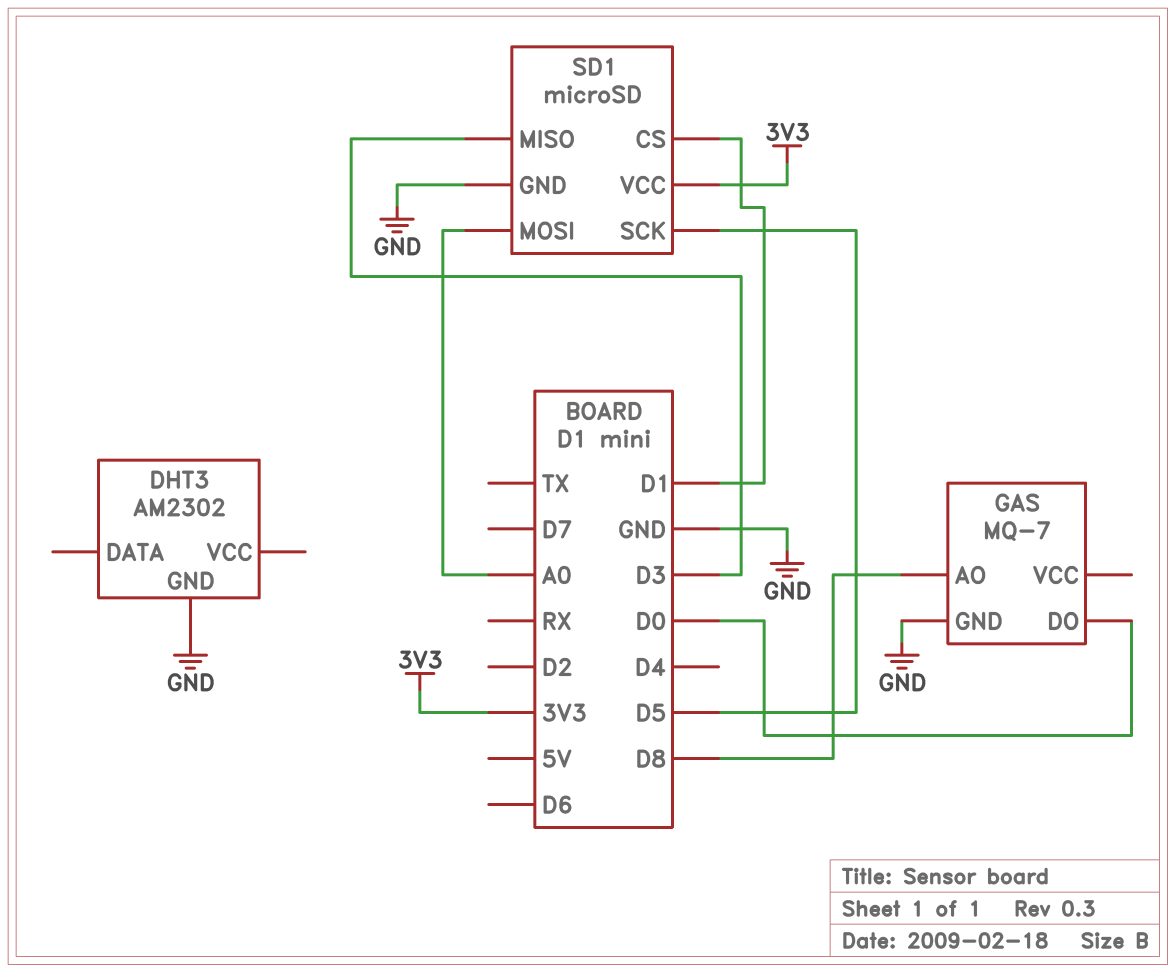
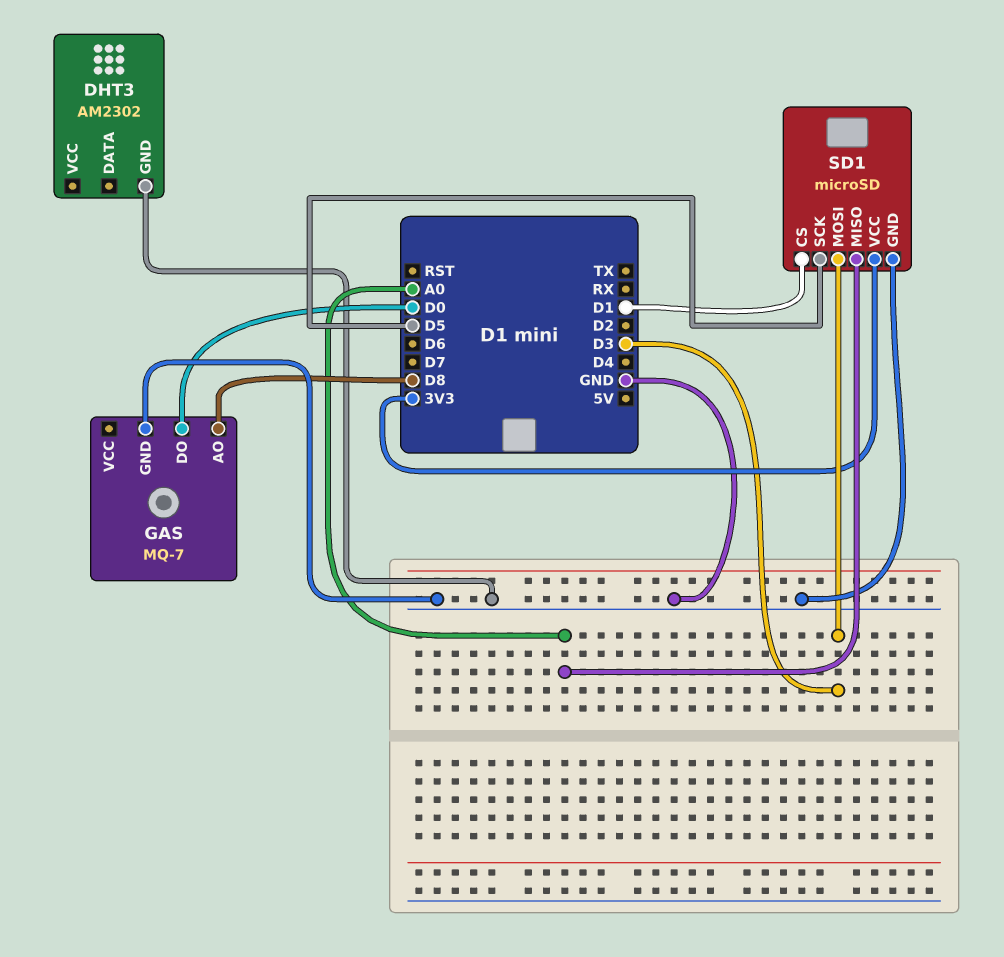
SD1 pin MISO: D3 -> A0
SD1 pin MOSI: A0 -> D3

